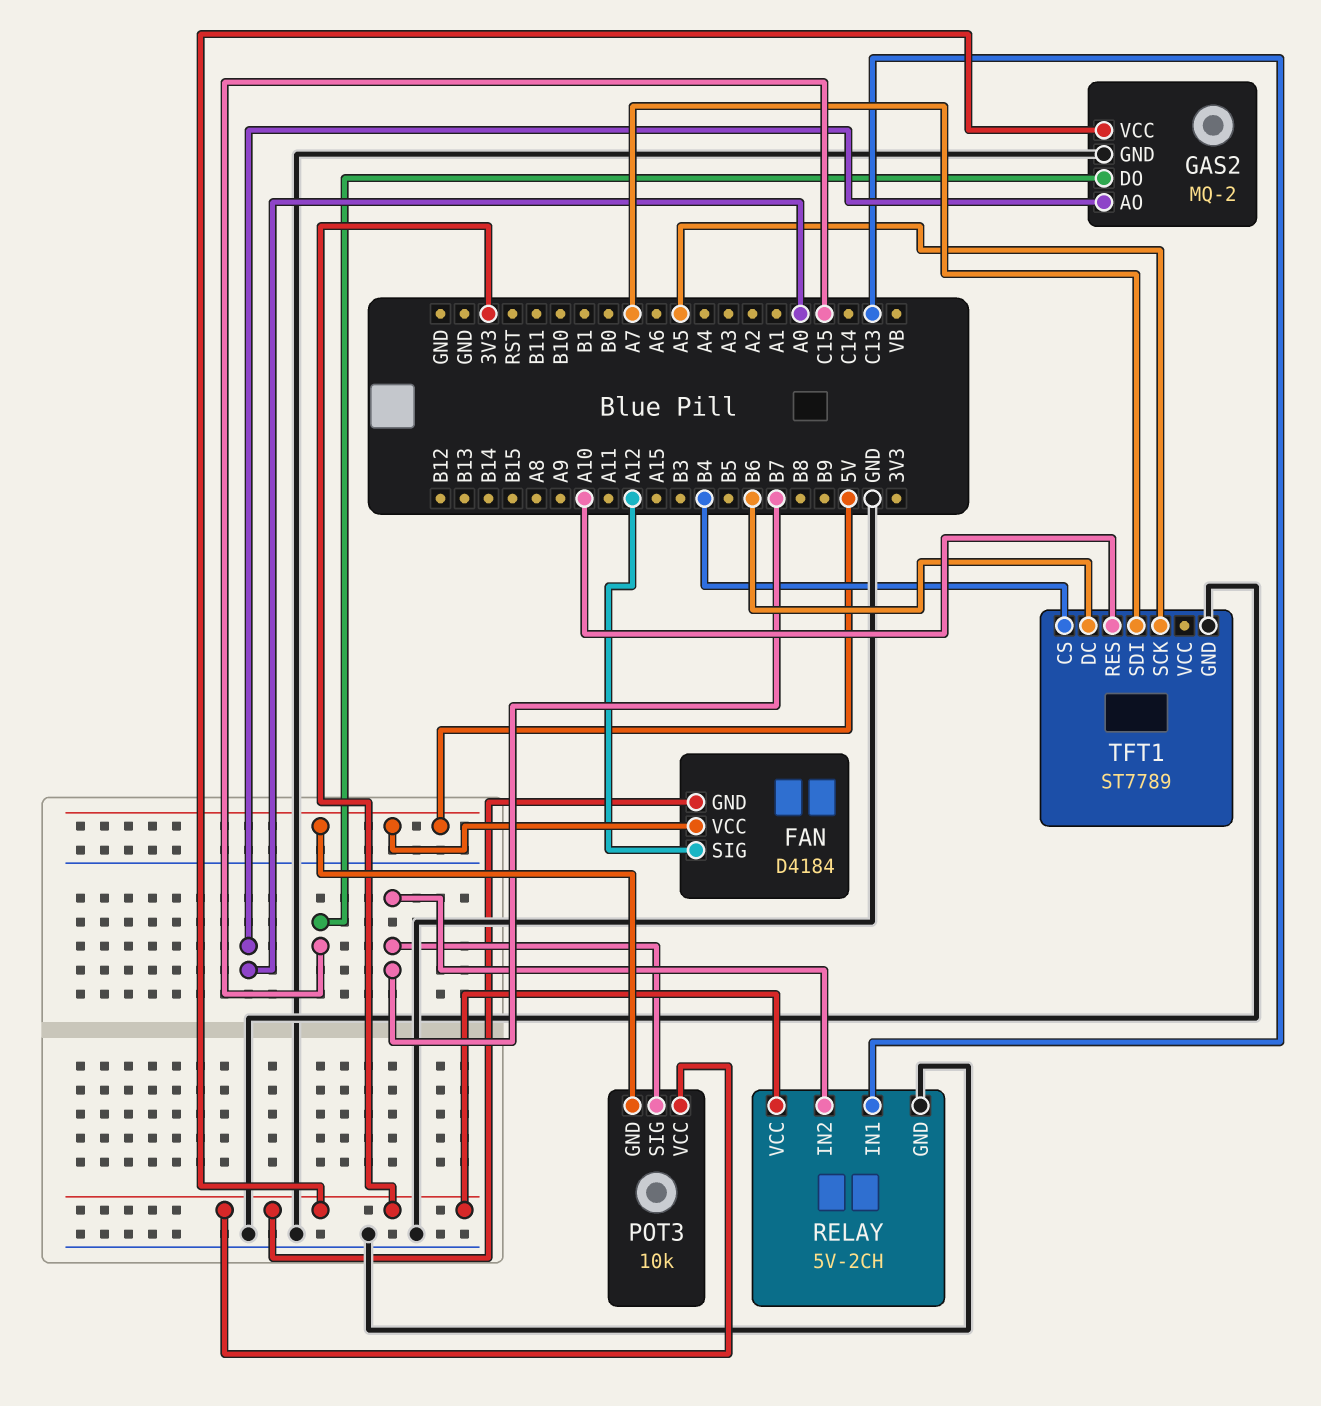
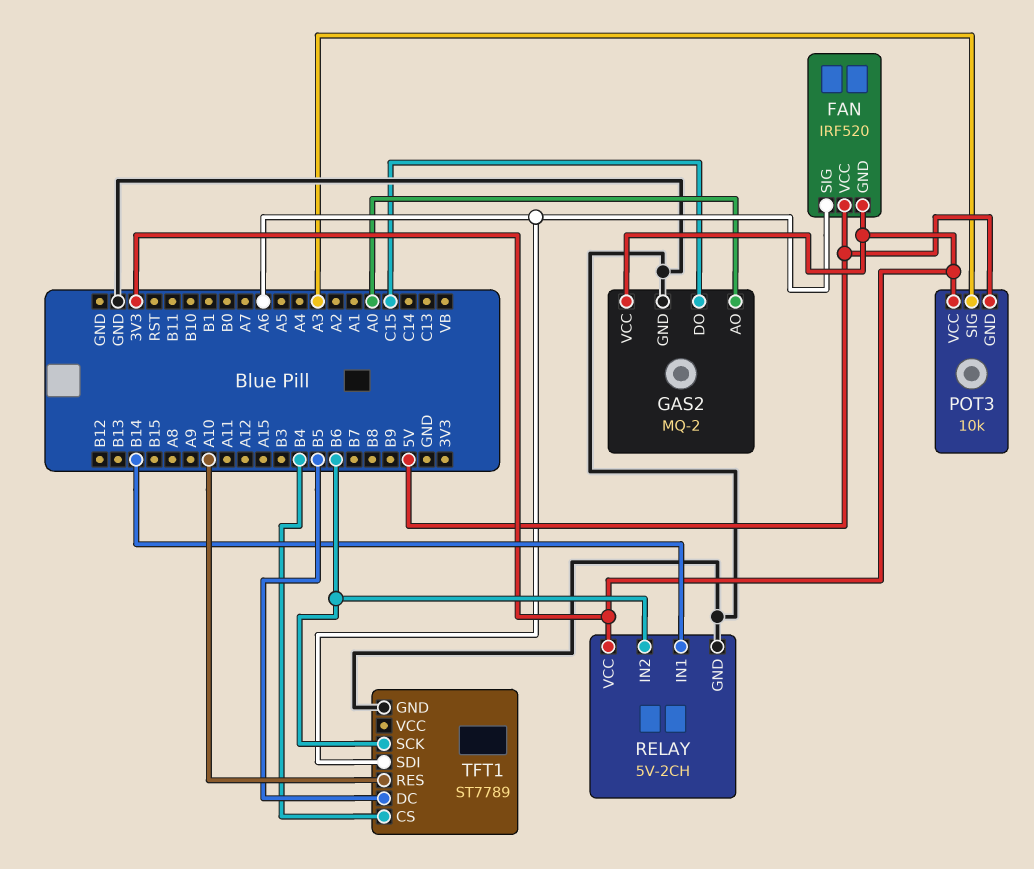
FAN: D4184 -> IRF520
FAN pin SIG: A12 -> A6
POT3 pin SIG: B7 -> A3
RELAY pin IN1: C13 -> B14
RELAY pin IN2: B7 -> B6
TFT1 pin DC: B6 -> B5
TFT1 pin SCK: A5 -> B6
TFT1 pin SDI: A7 -> A6

